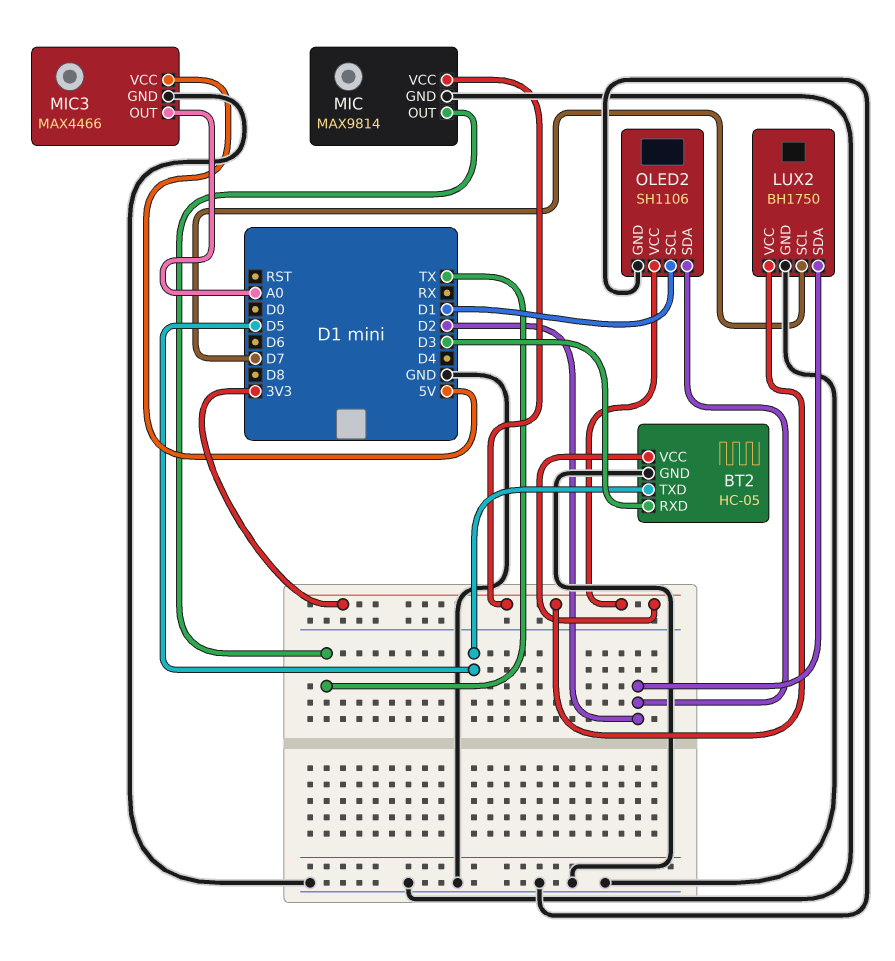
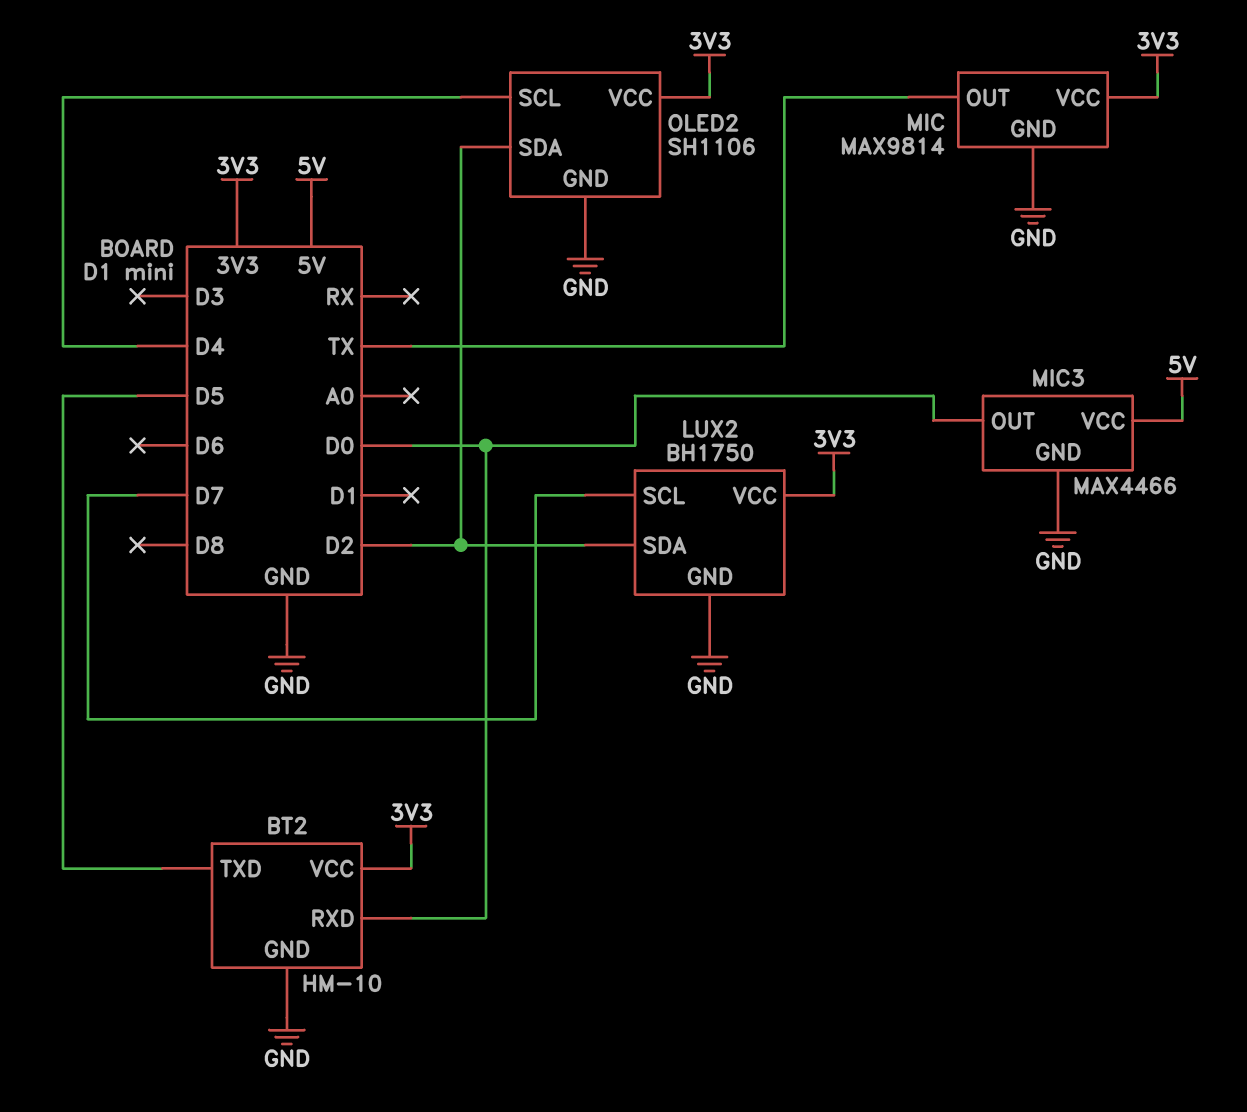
BT2: HC-05 -> HM-10
BT2 pin RXD: D3 -> D0
MIC3 pin OUT: A0 -> D0
OLED2 pin SCL: D1 -> D4

